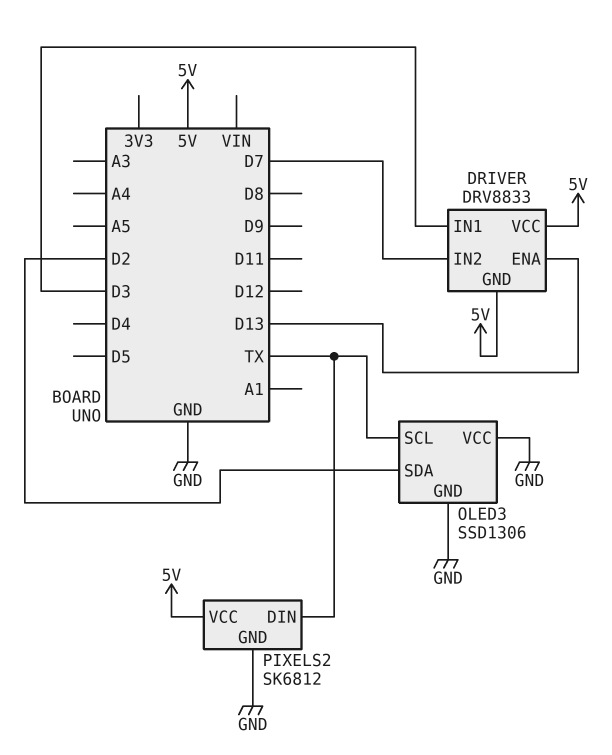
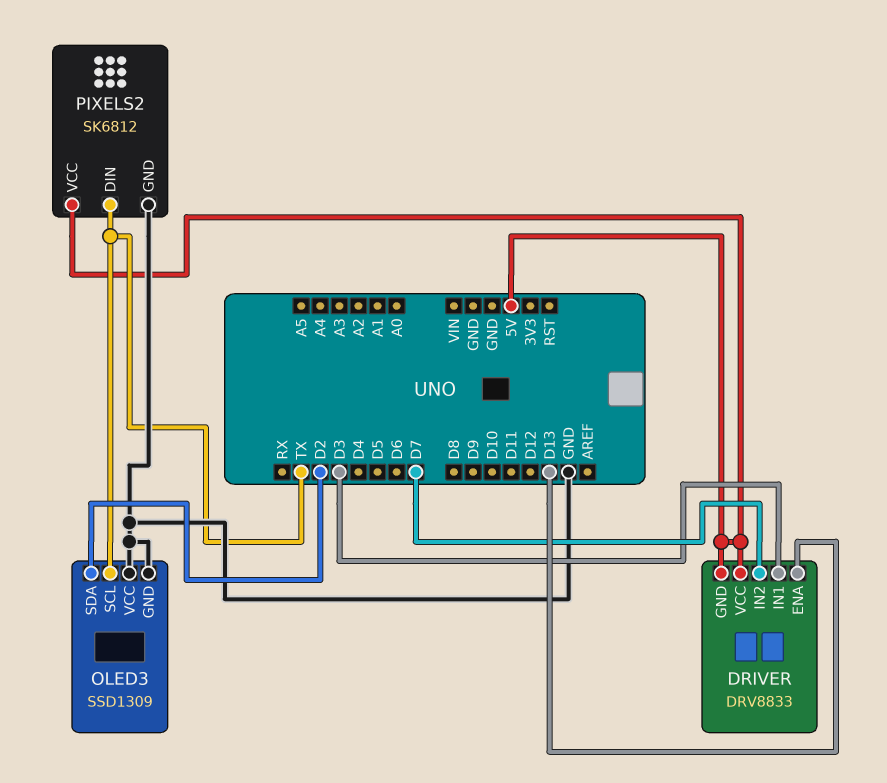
OLED3: SSD1306 -> SSD1309

